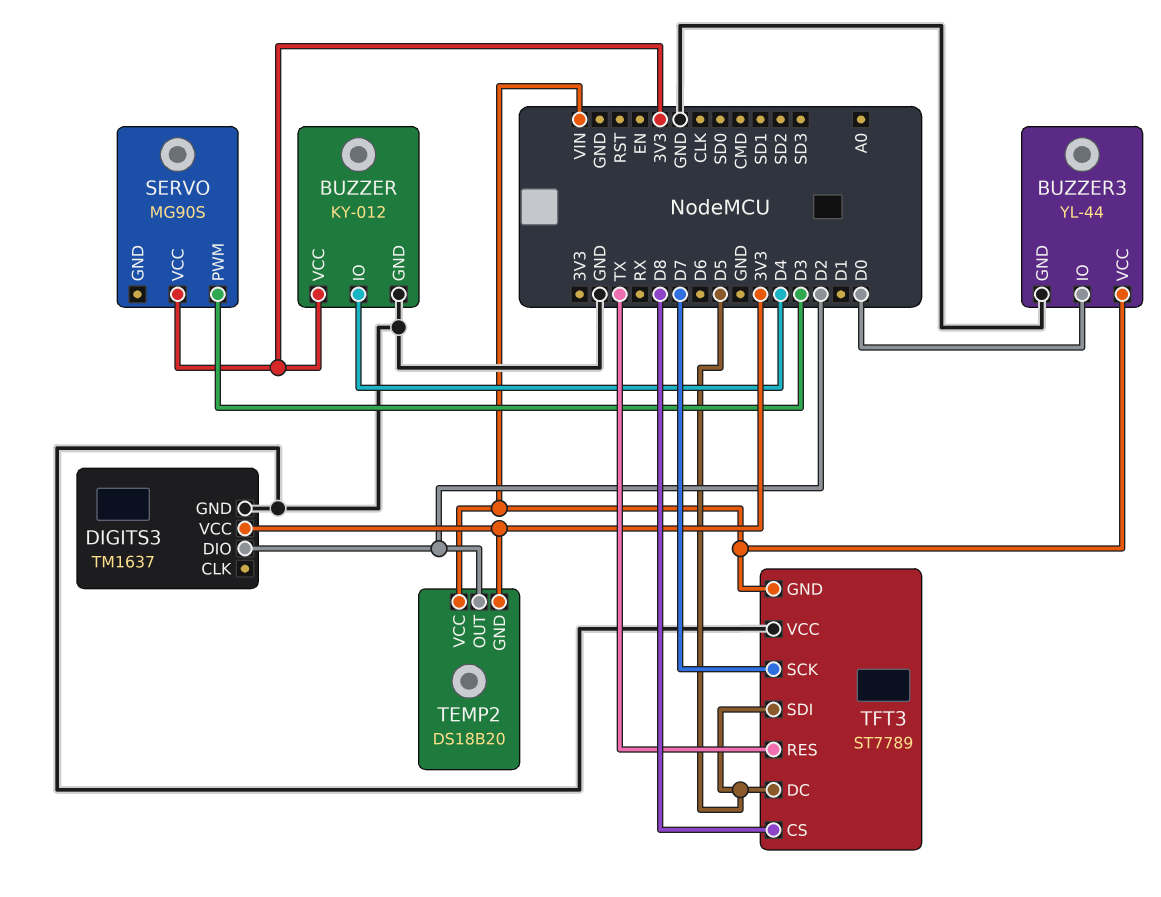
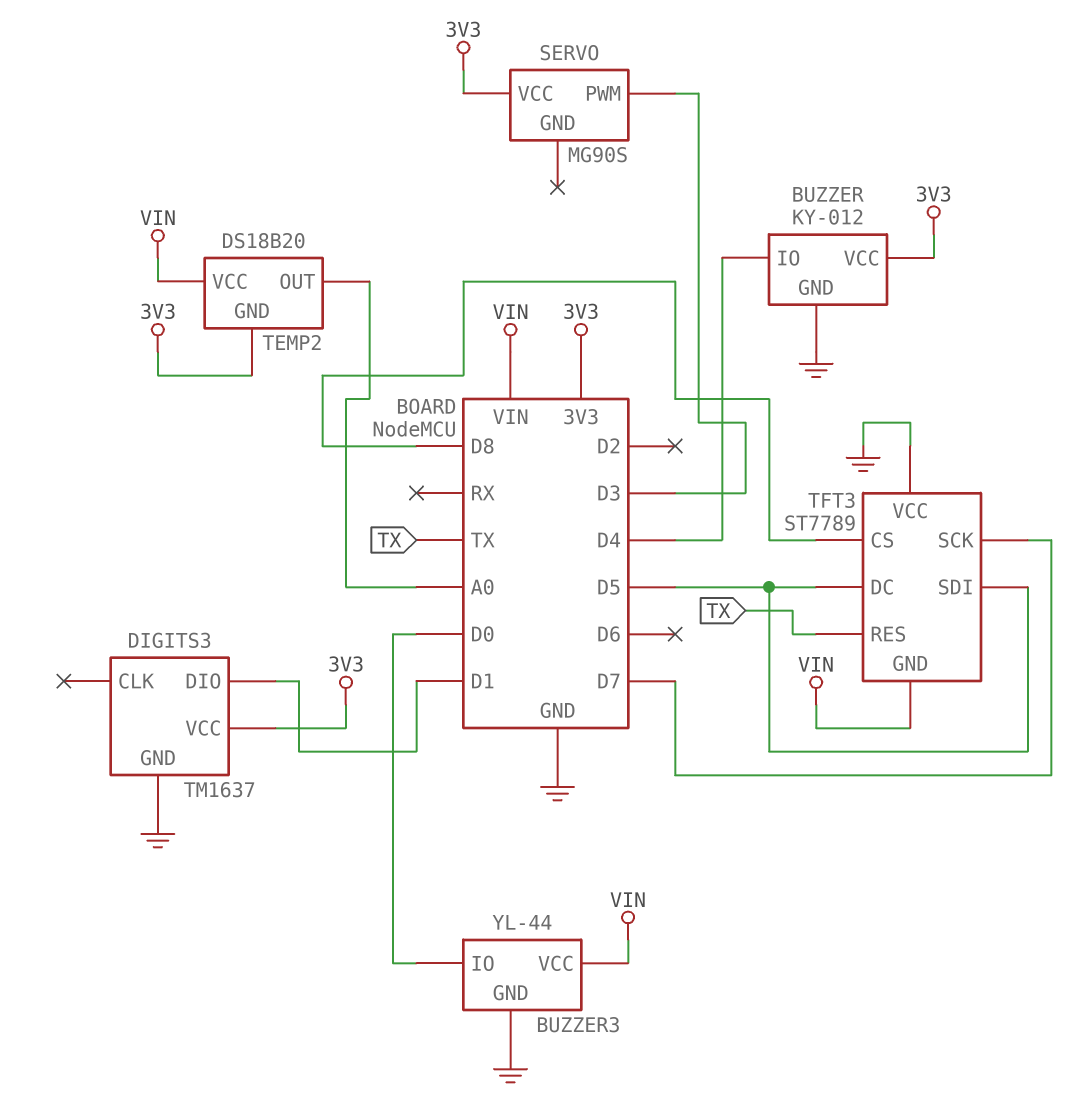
DIGITS3 pin DIO: D2 -> D1
TEMP2 pin OUT: D2 -> A0

